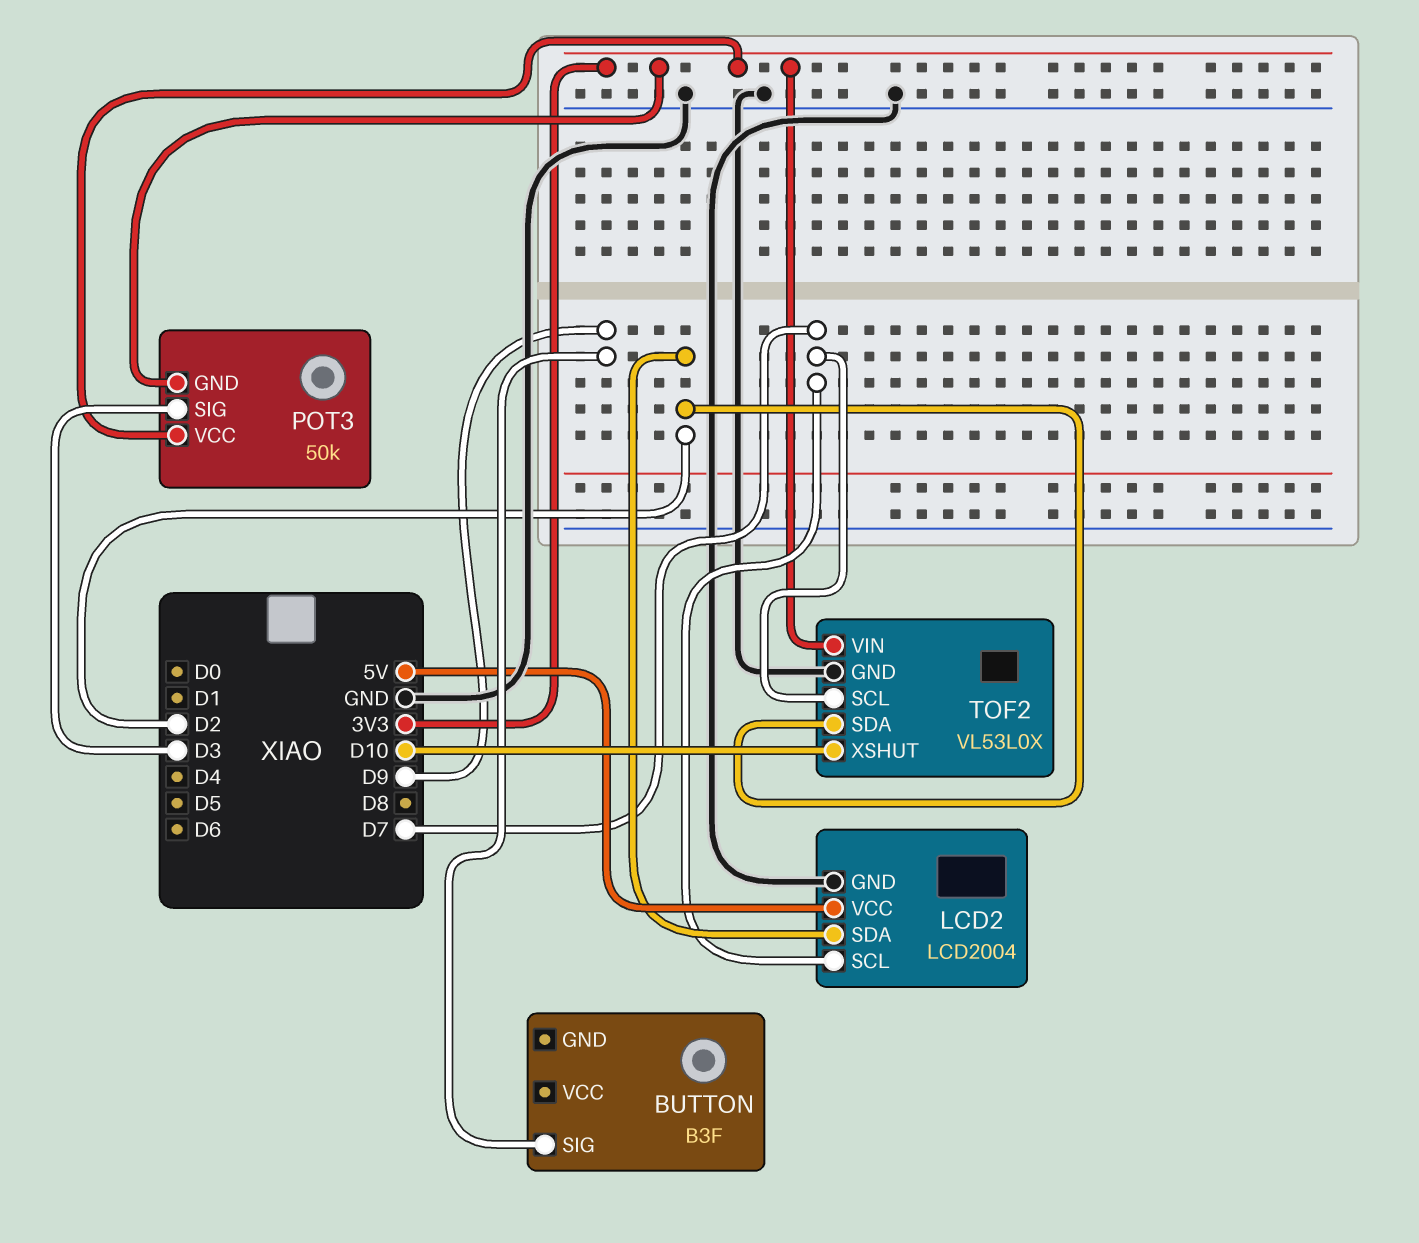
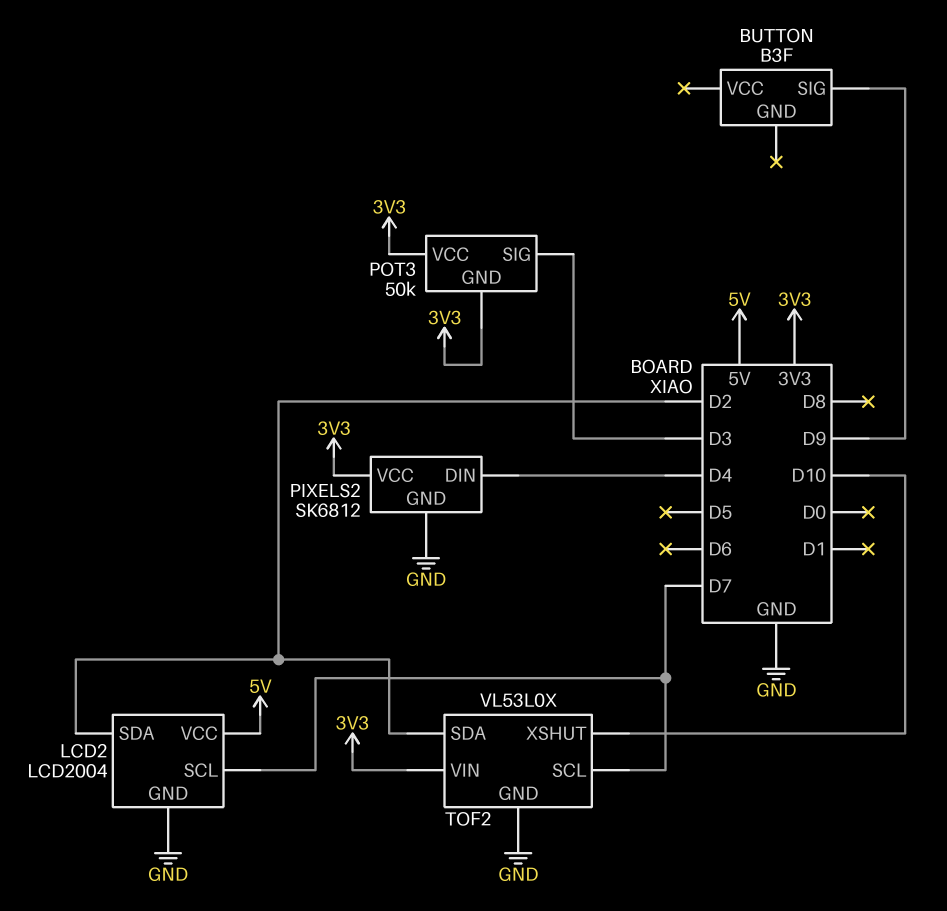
PIXELS2: none -> SK6812
PIXELS2 pin DIN: none -> D4
PIXELS2 pin GND: none -> GND
PIXELS2 pin VCC: none -> 3V3

